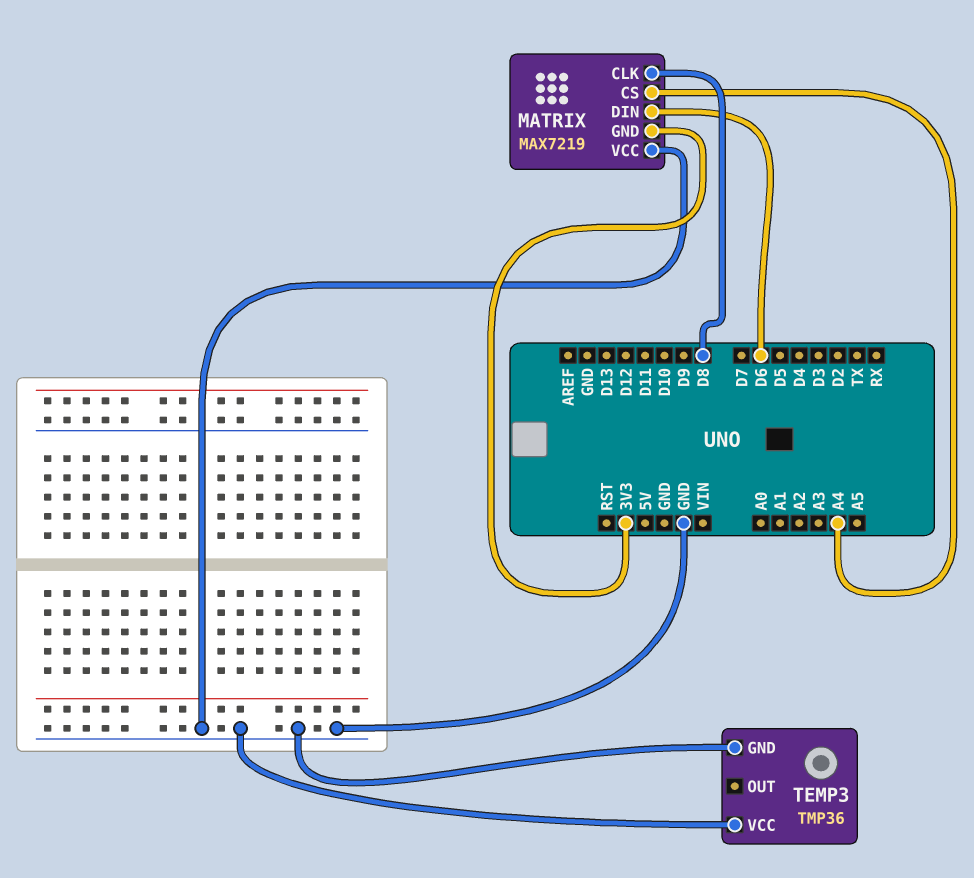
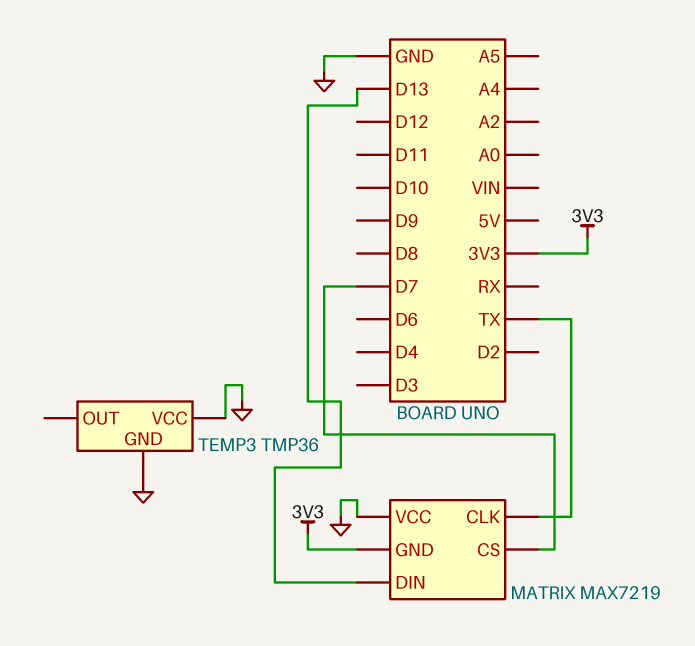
MATRIX pin CLK: D8 -> TX
MATRIX pin CS: A4 -> D7
MATRIX pin DIN: D6 -> D13

